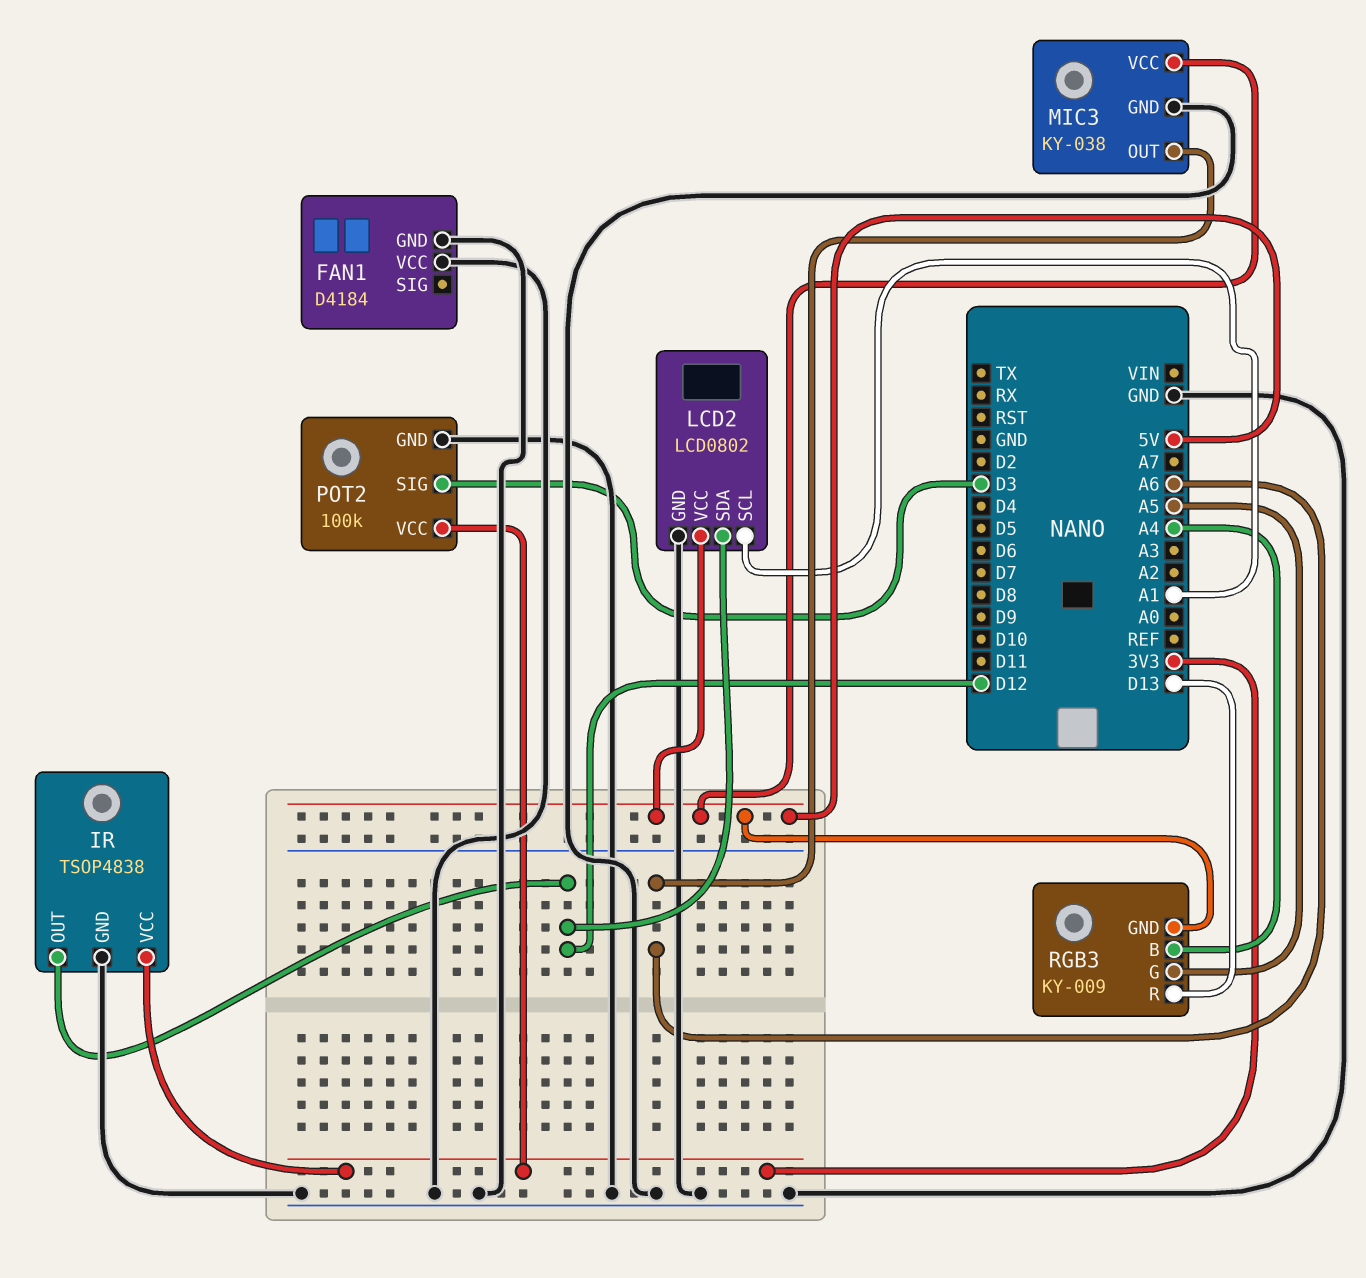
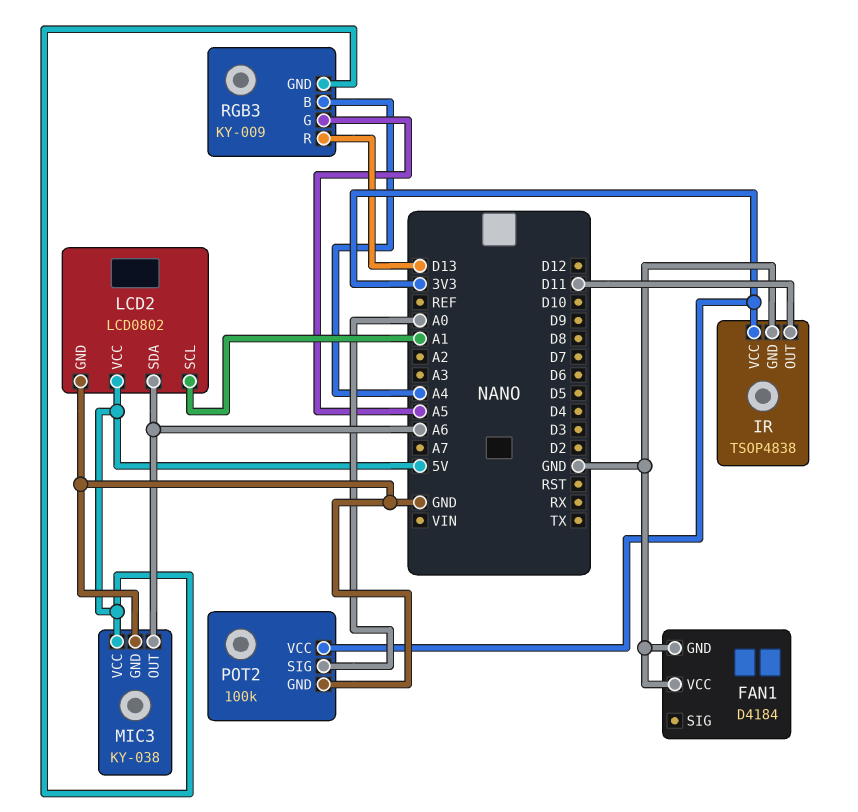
IR pin OUT: D12 -> D11
LCD2 pin SDA: D12 -> A6
POT2 pin SIG: D3 -> A0

